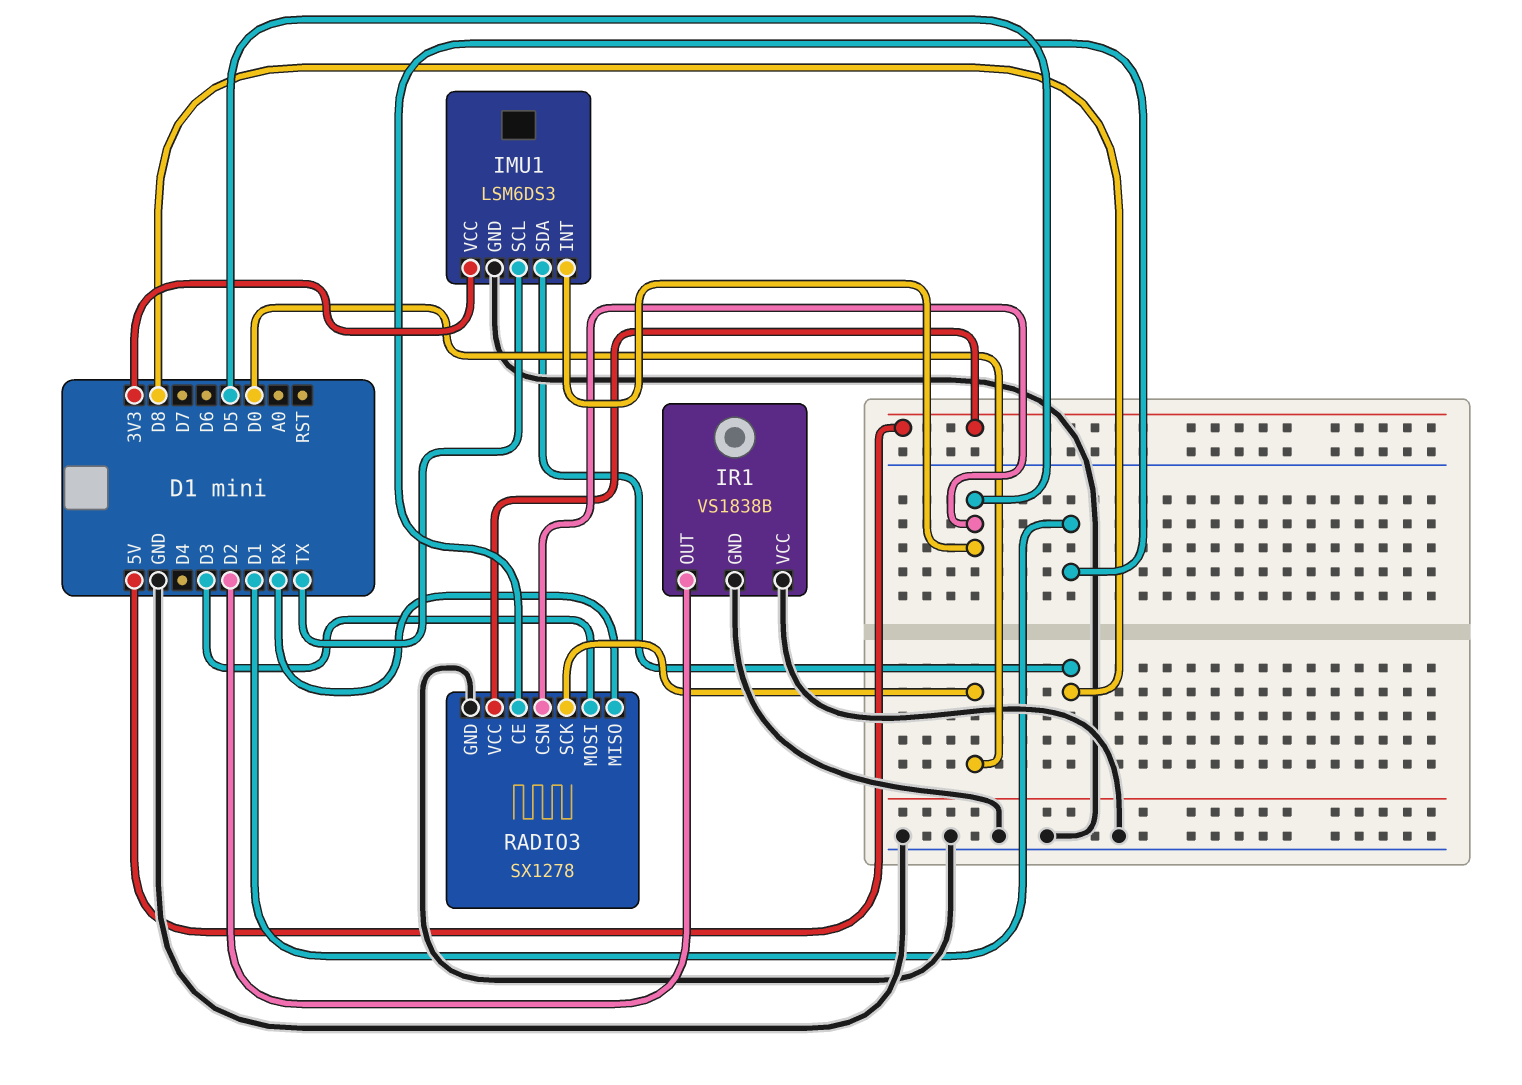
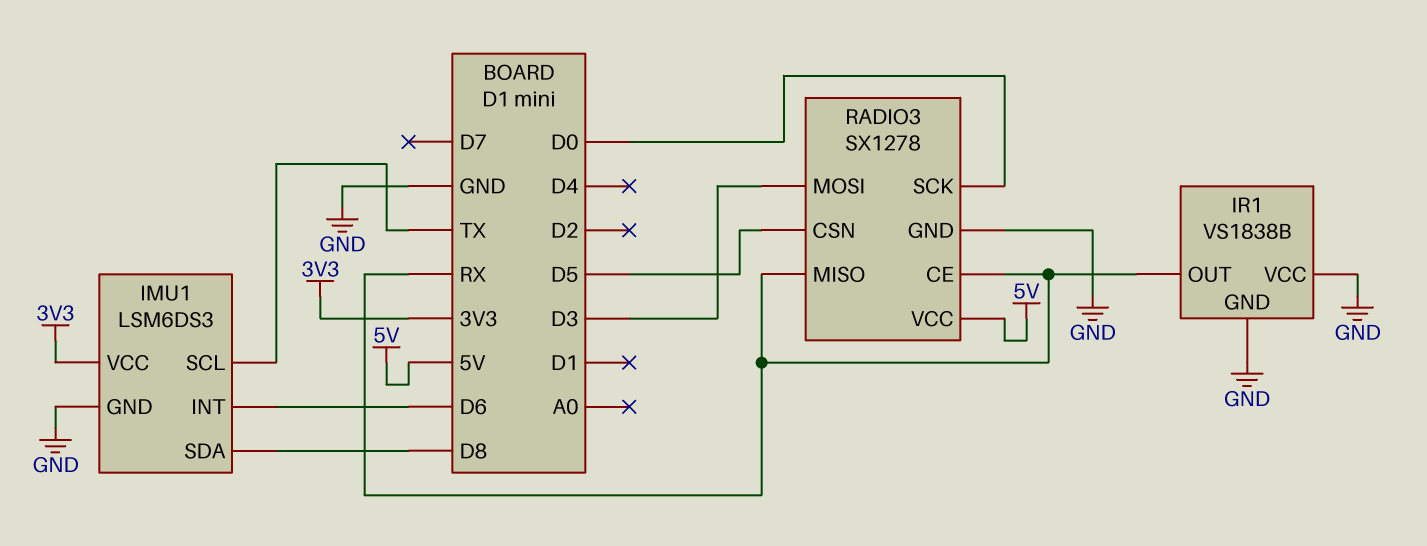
IMU1 pin INT: D5 -> D6
IR1 pin OUT: D2 -> RX
RADIO3 pin CE: D1 -> RX

